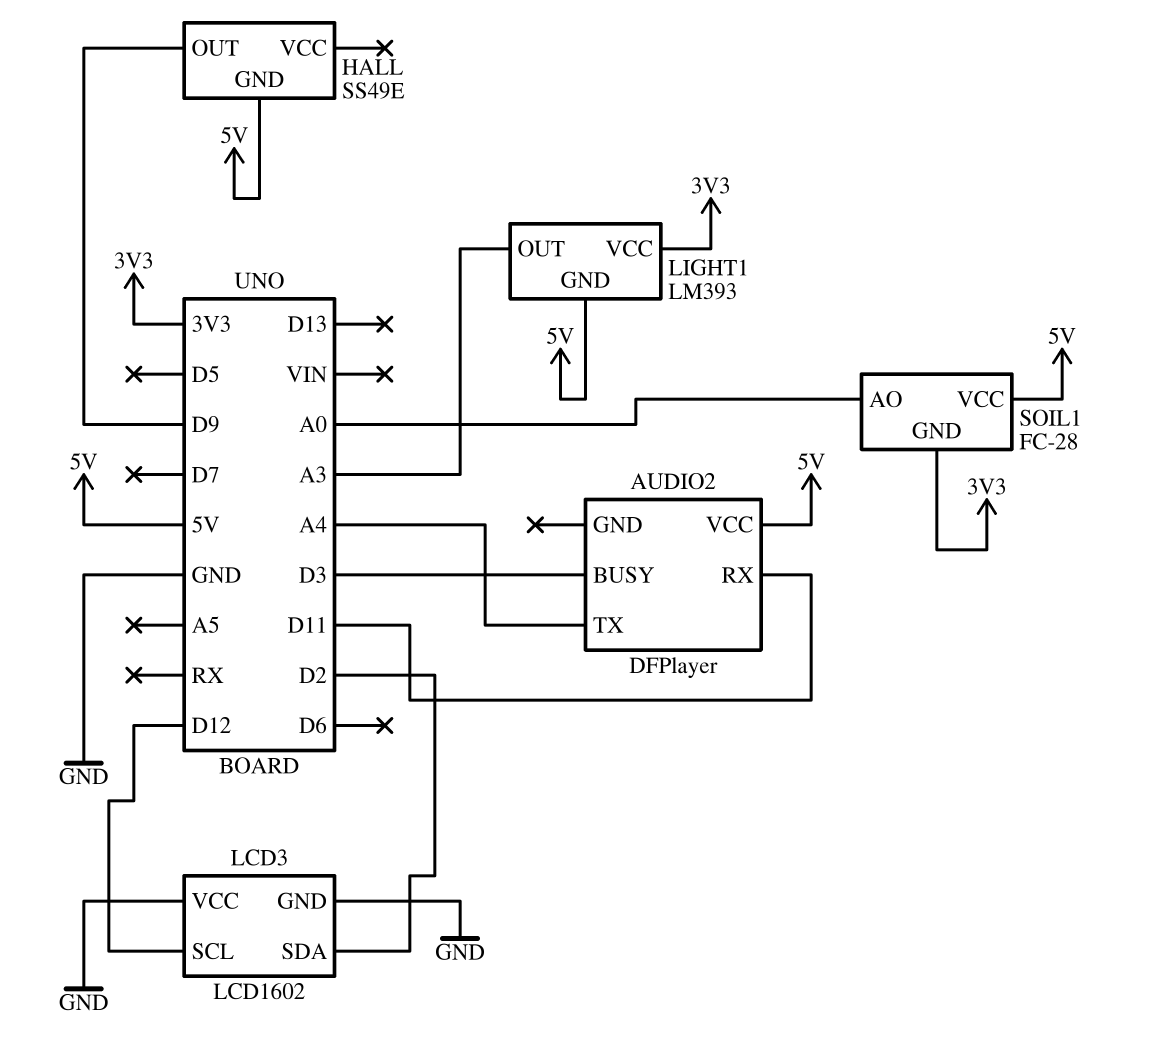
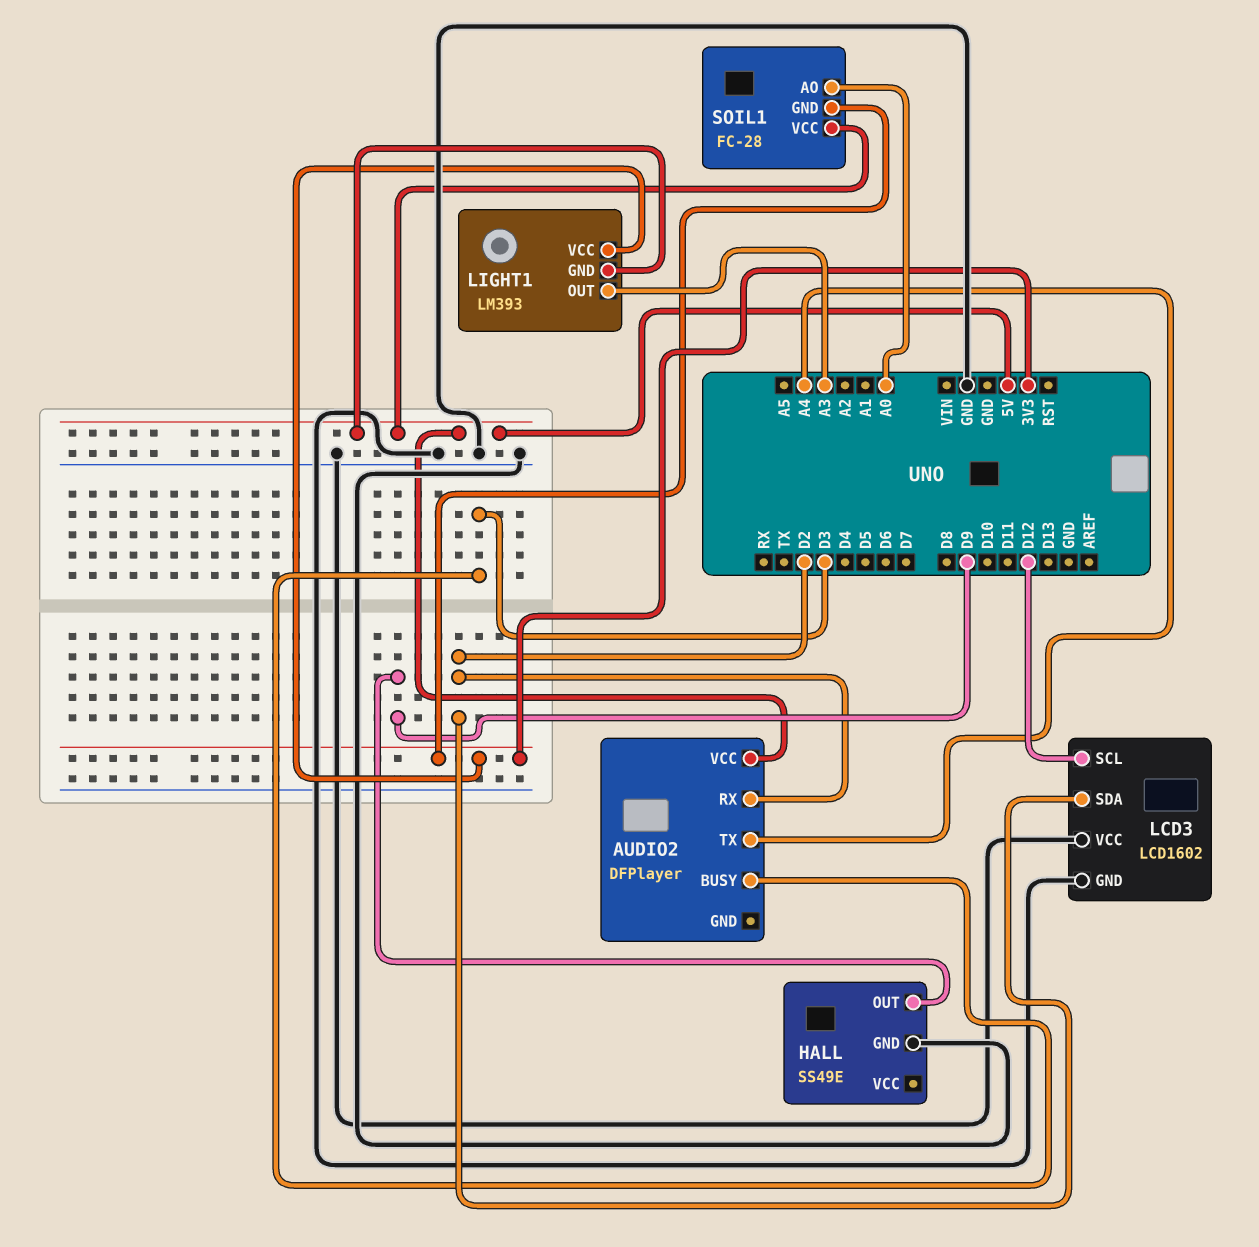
AUDIO2 pin RX: D11 -> D2
HALL pin GND: 5V -> GND

